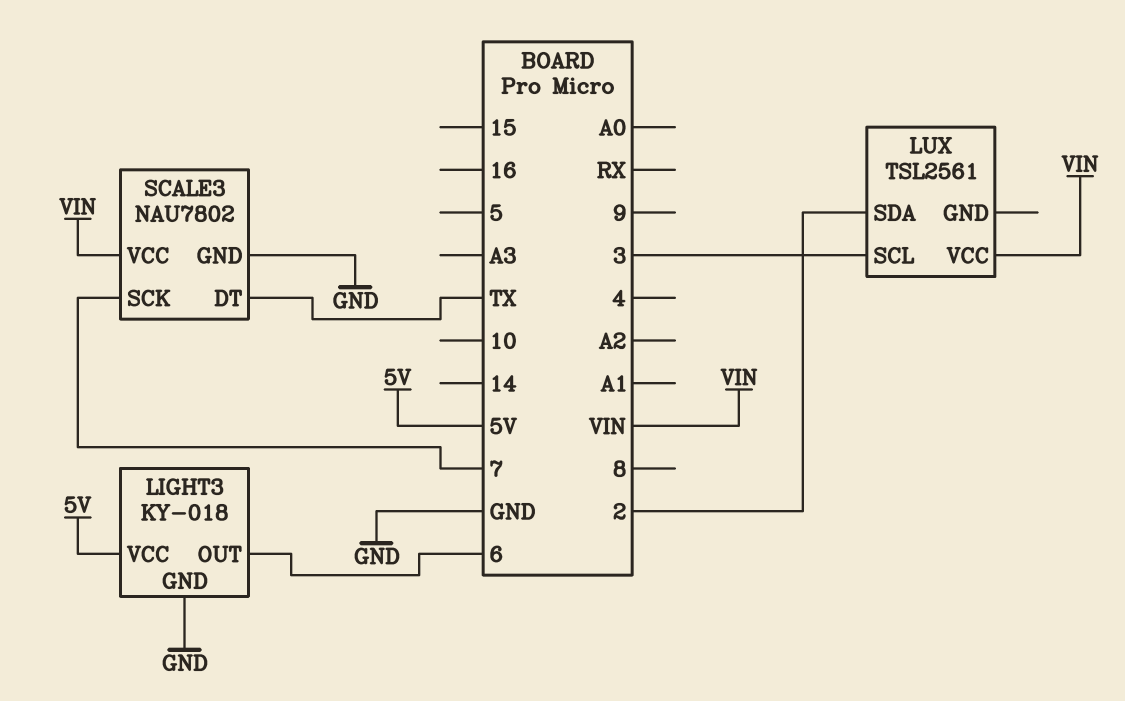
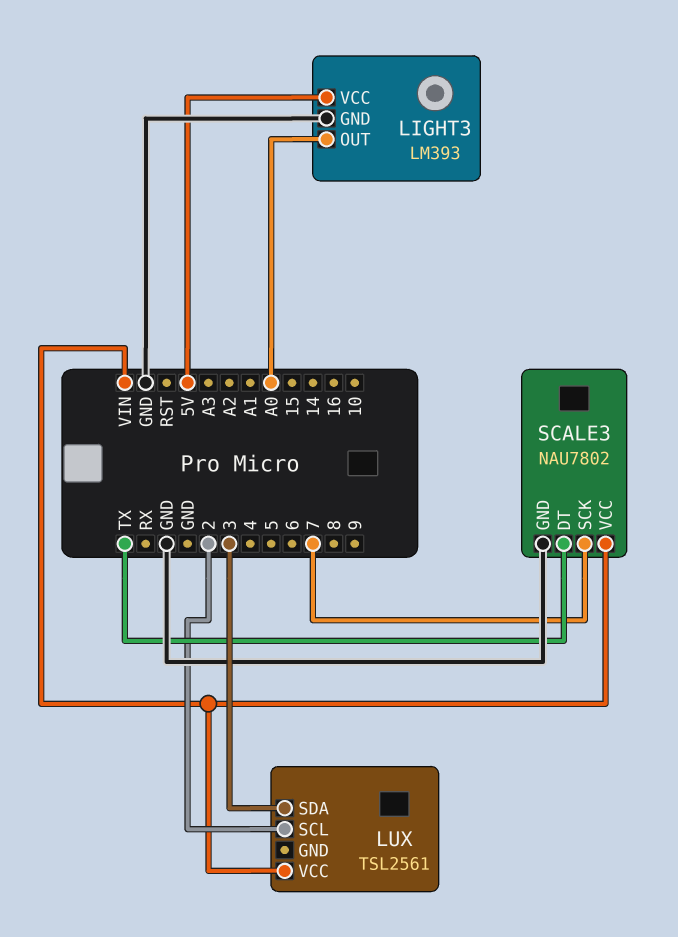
LIGHT3: KY-018 -> LM393
LIGHT3 pin OUT: 6 -> A0
LUX pin SCL: 3 -> 2
LUX pin SDA: 2 -> 3

